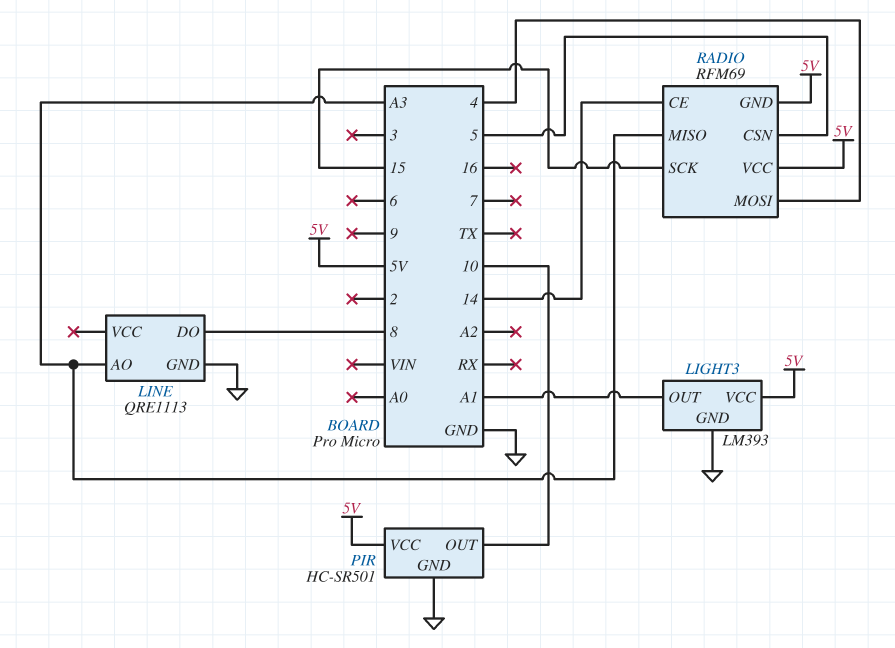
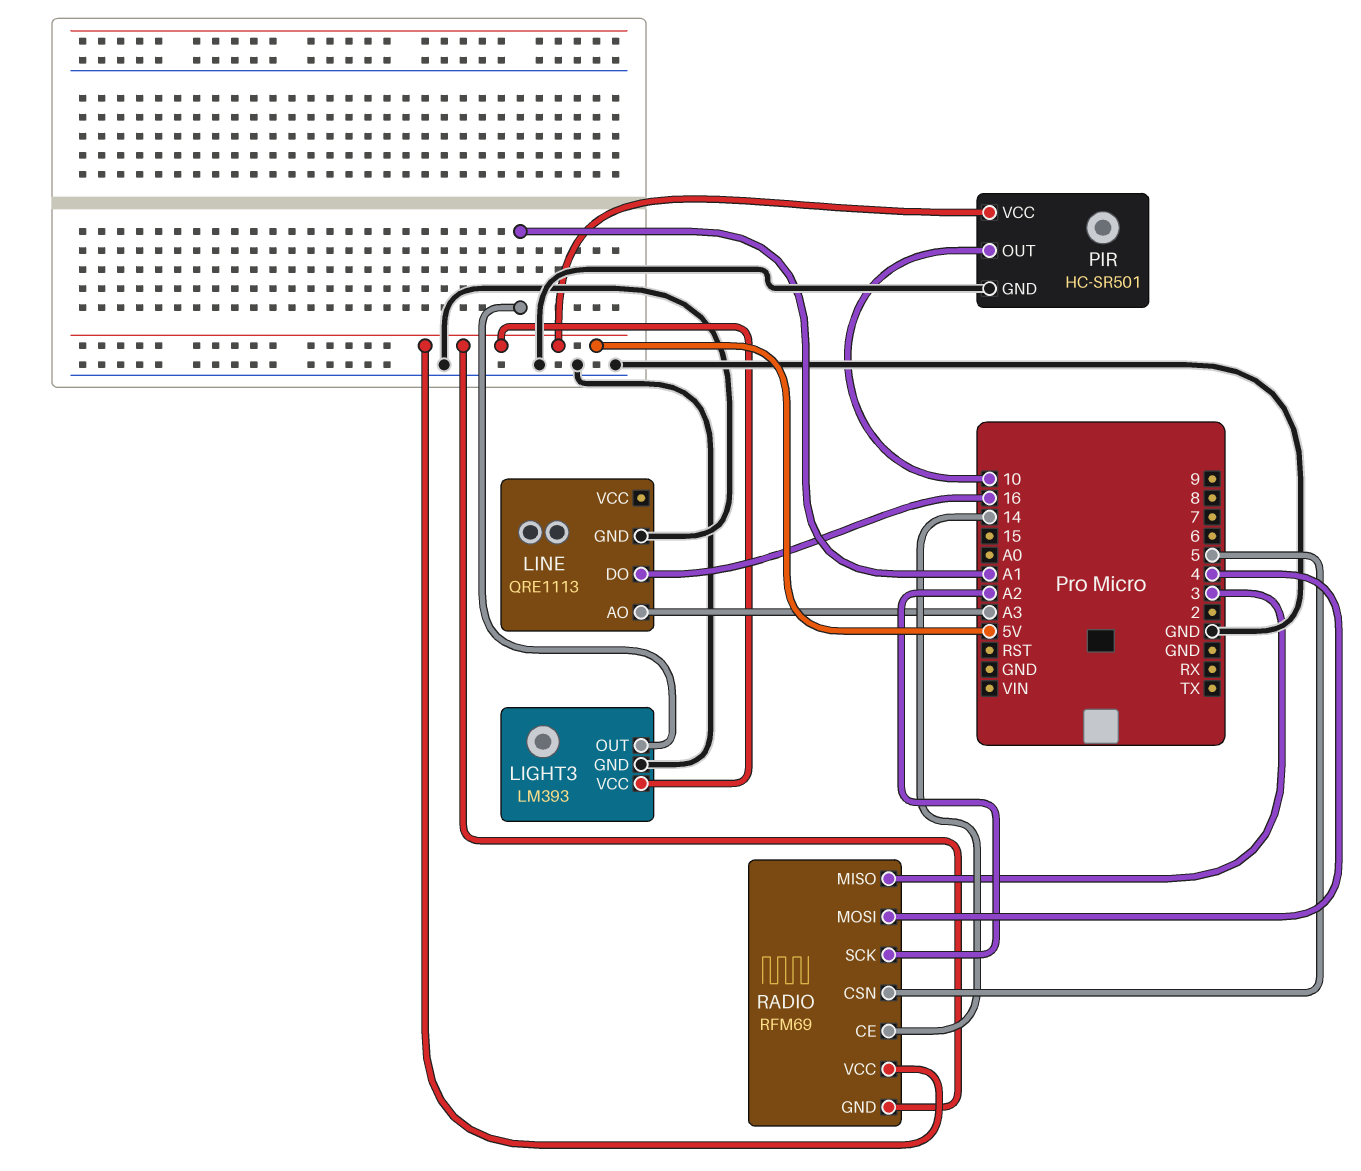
LINE pin DO: 8 -> 16
RADIO pin MISO: A3 -> 3
RADIO pin SCK: 15 -> A2

